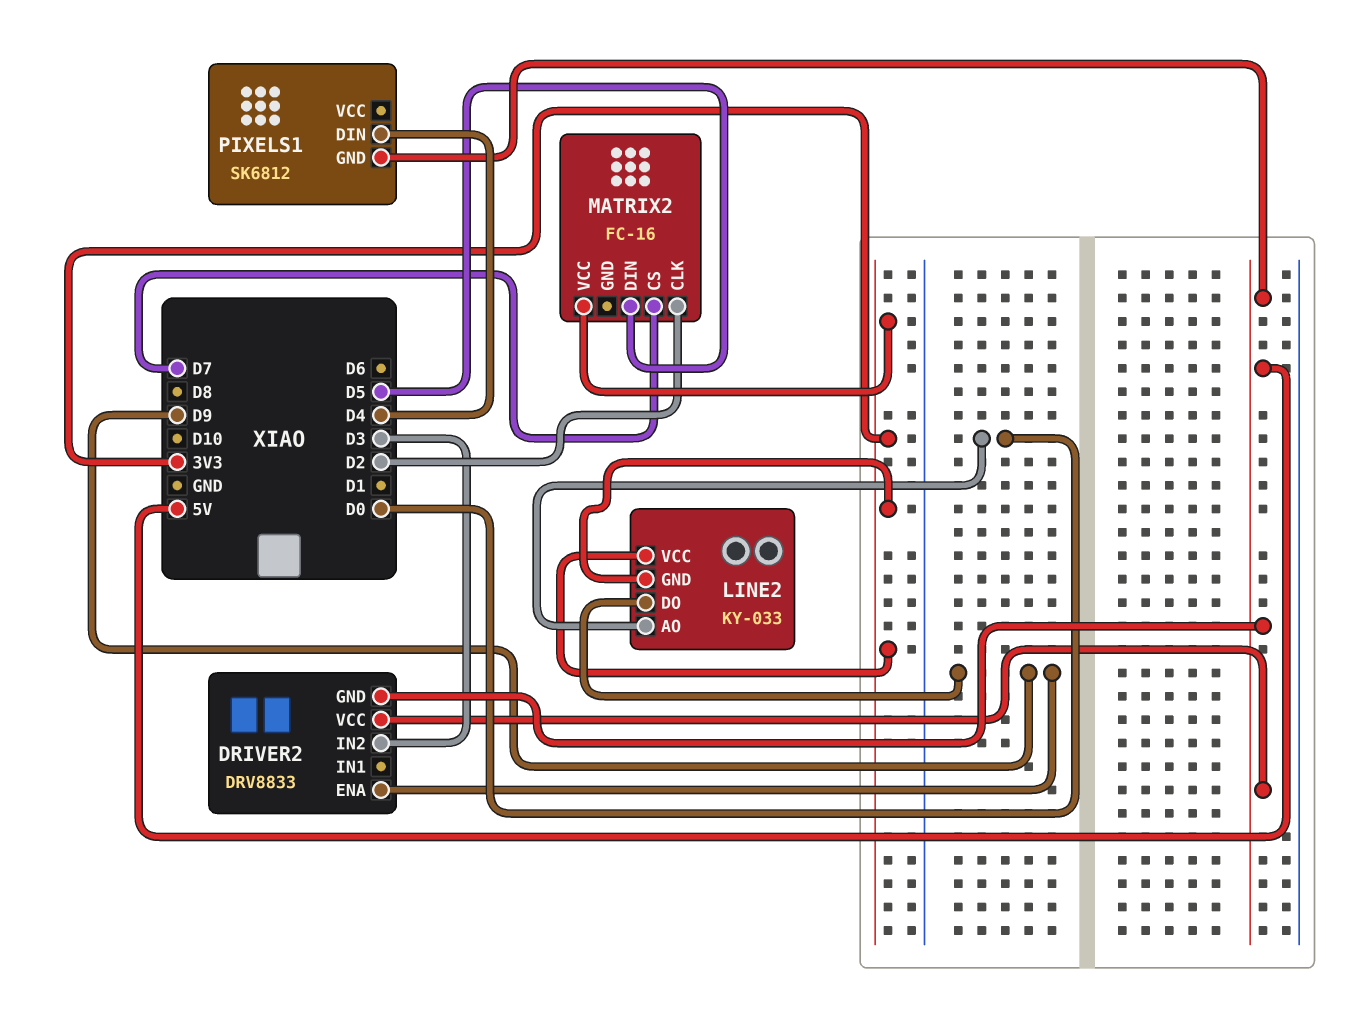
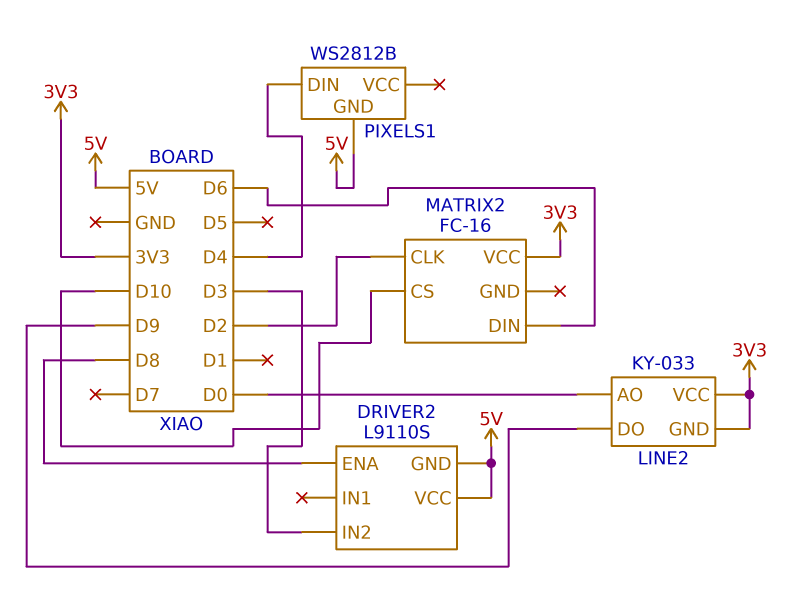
DRIVER2: DRV8833 -> L9110S
DRIVER2 pin ENA: D9 -> D8
MATRIX2 pin CS: D7 -> D10
MATRIX2 pin DIN: D5 -> D6
PIXELS1: SK6812 -> WS2812B

